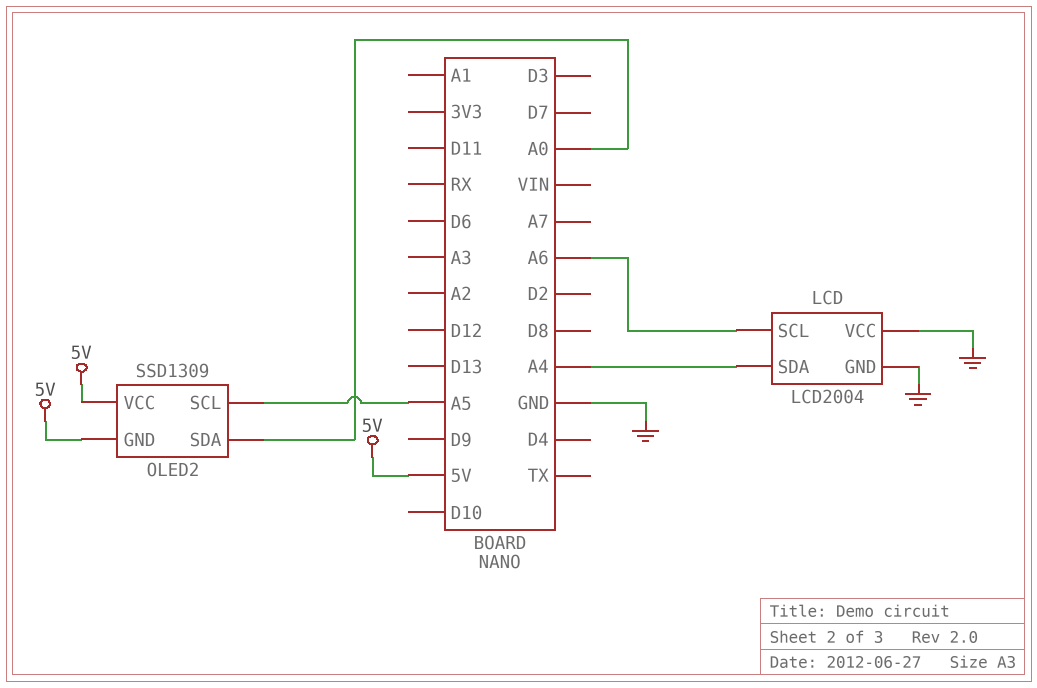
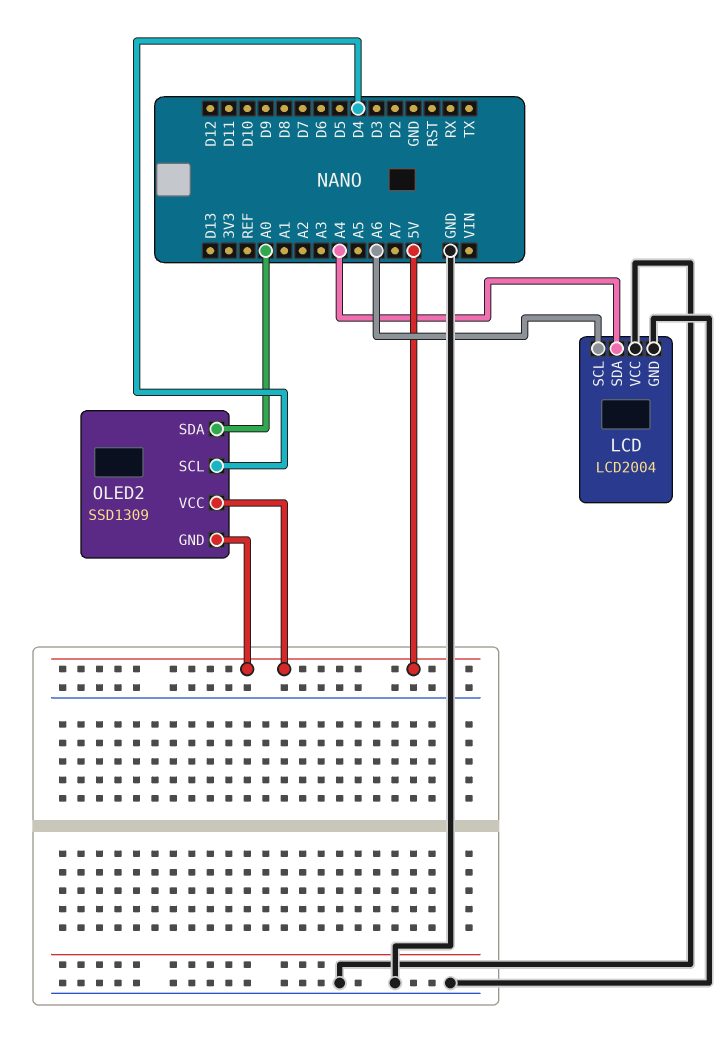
OLED2 pin SCL: A5 -> D4

